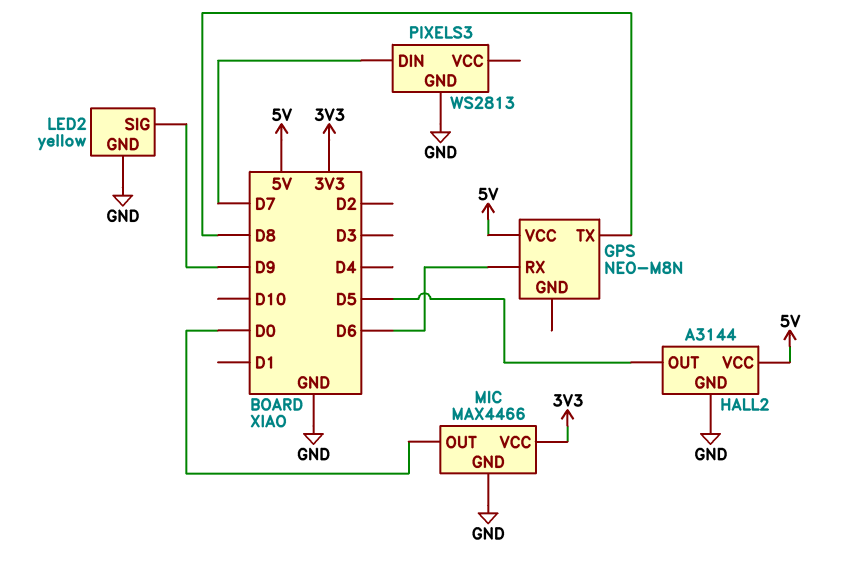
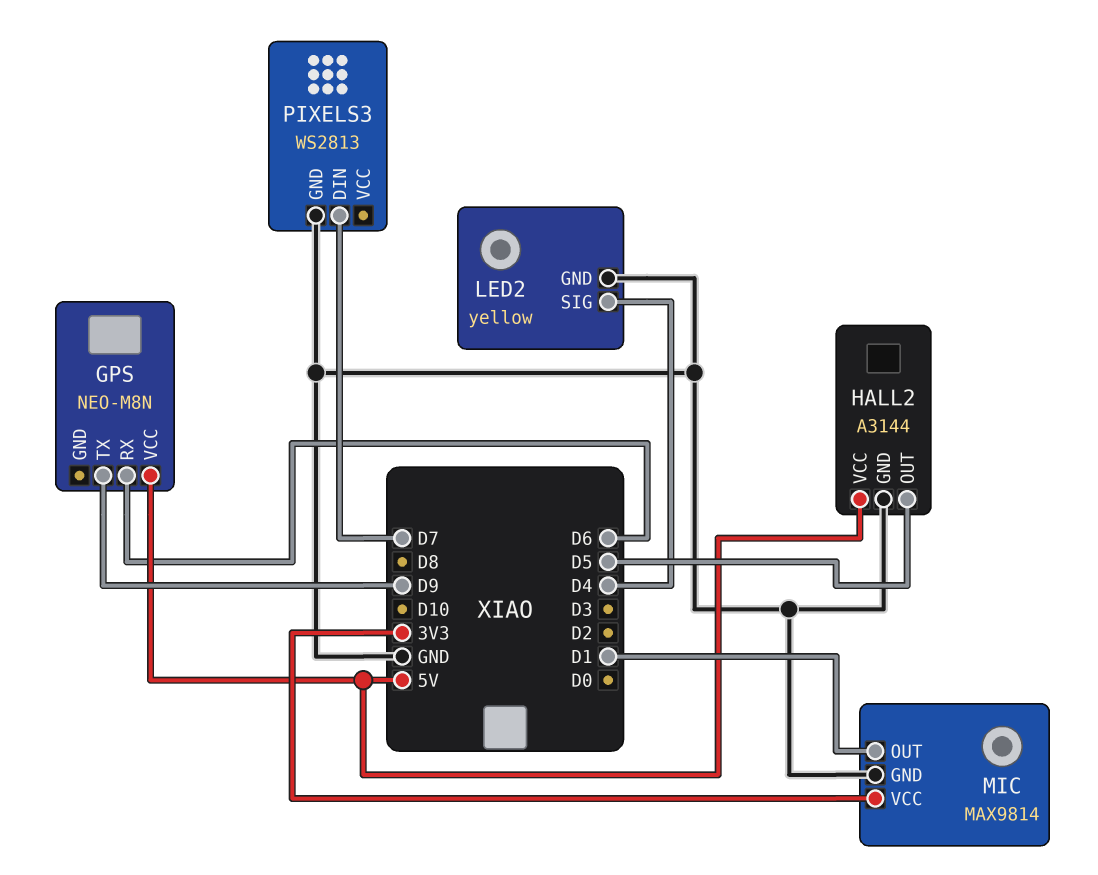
GPS pin TX: D8 -> D9
LED2 pin SIG: D9 -> D4
MIC: MAX4466 -> MAX9814
MIC pin OUT: D0 -> D1

